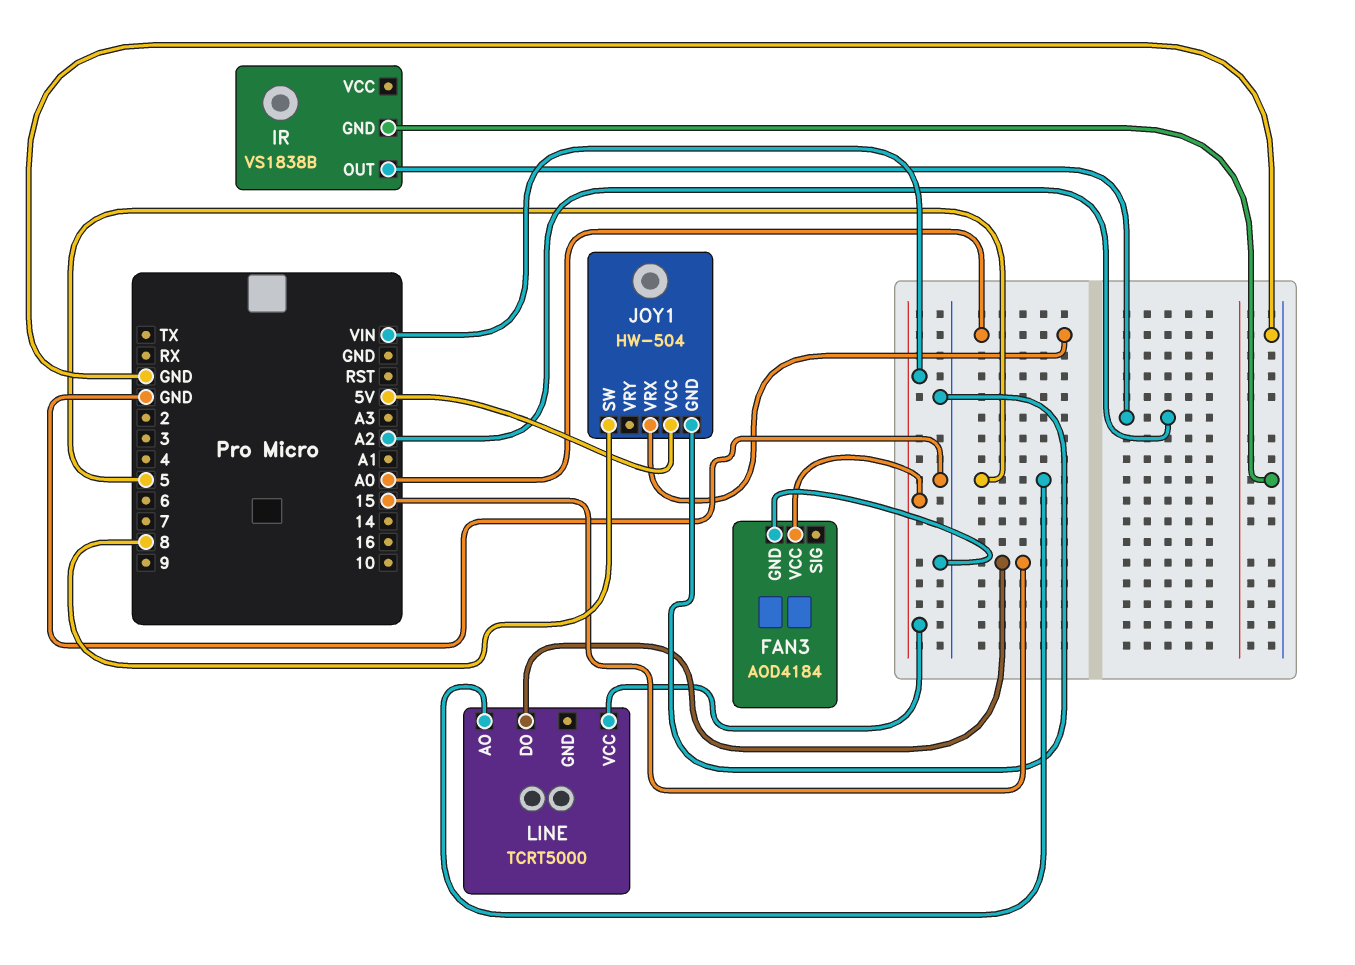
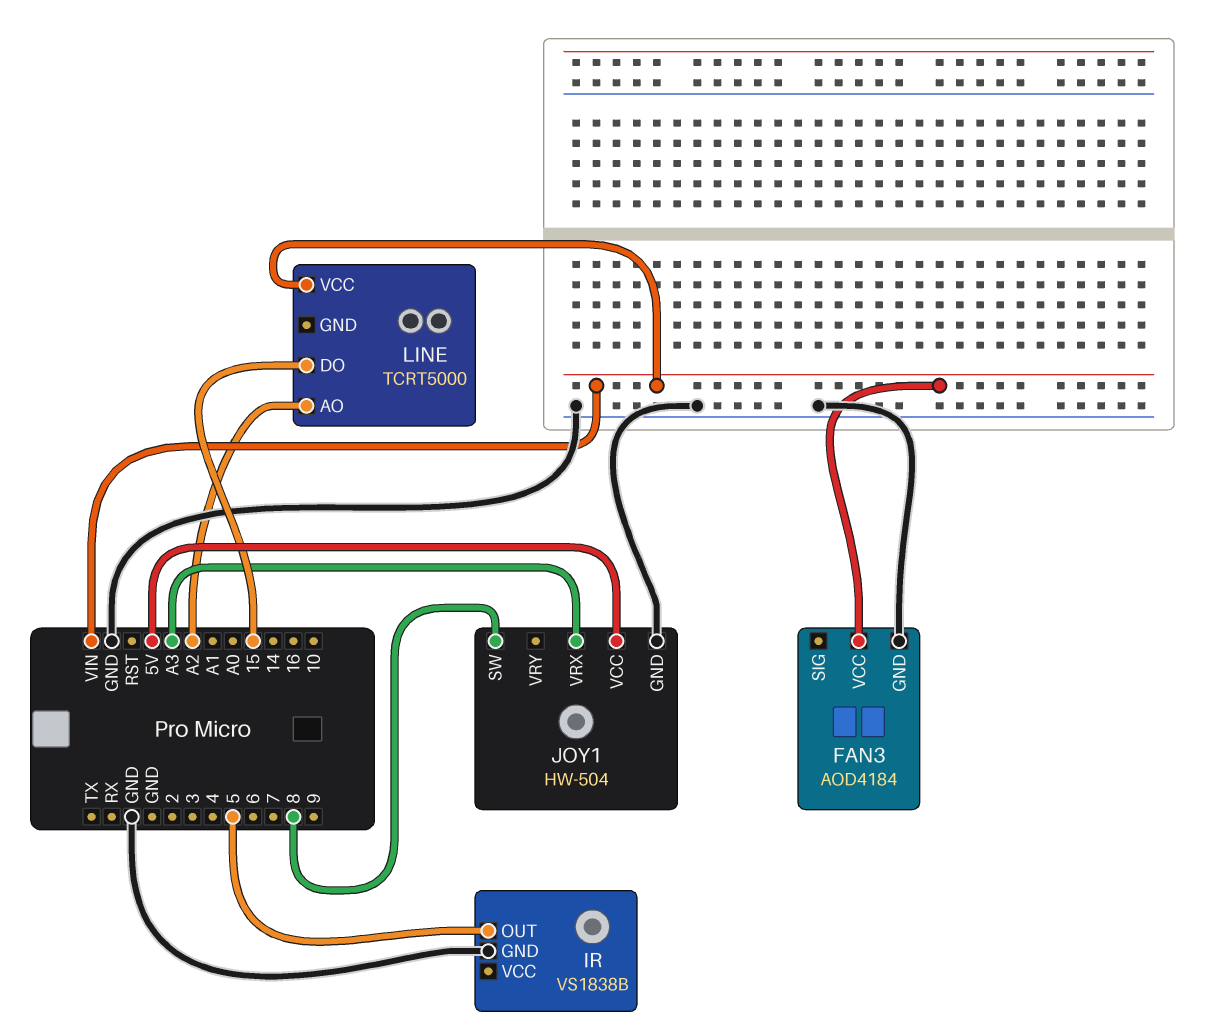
IR pin OUT: A2 -> 5
JOY1 pin VRX: A0 -> A3
LINE pin AO: 5 -> A2

